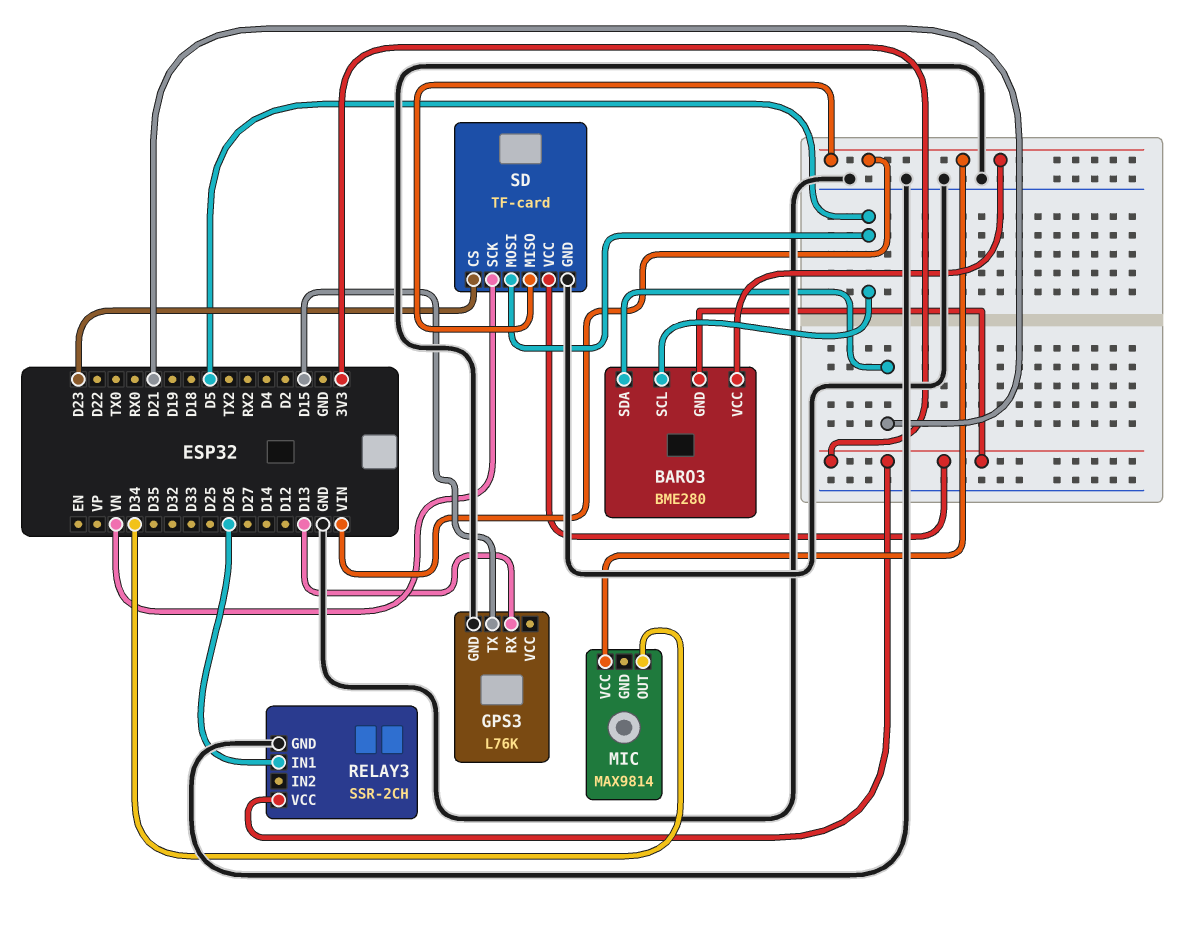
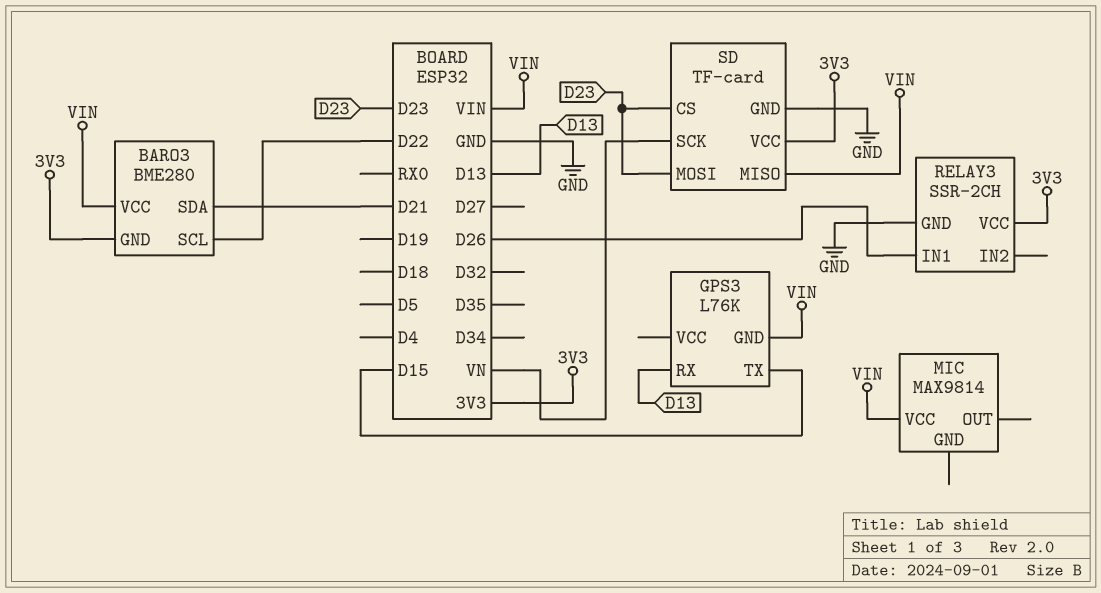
BARO3 pin SCL: D5 -> D22
GPS3 pin GND: GND -> VIN
MIC pin OUT: D34 -> none
SD pin MOSI: D5 -> D23

